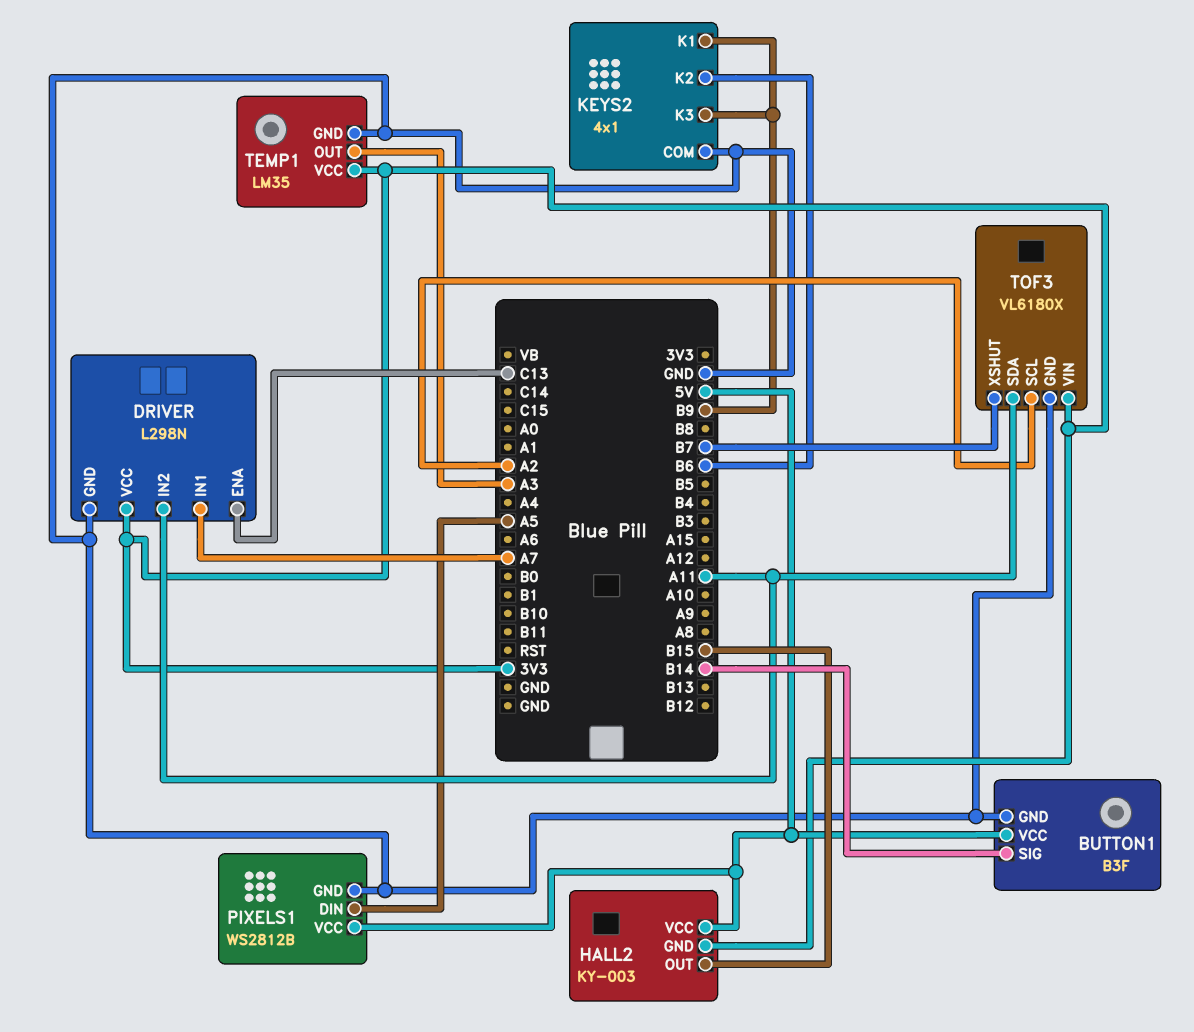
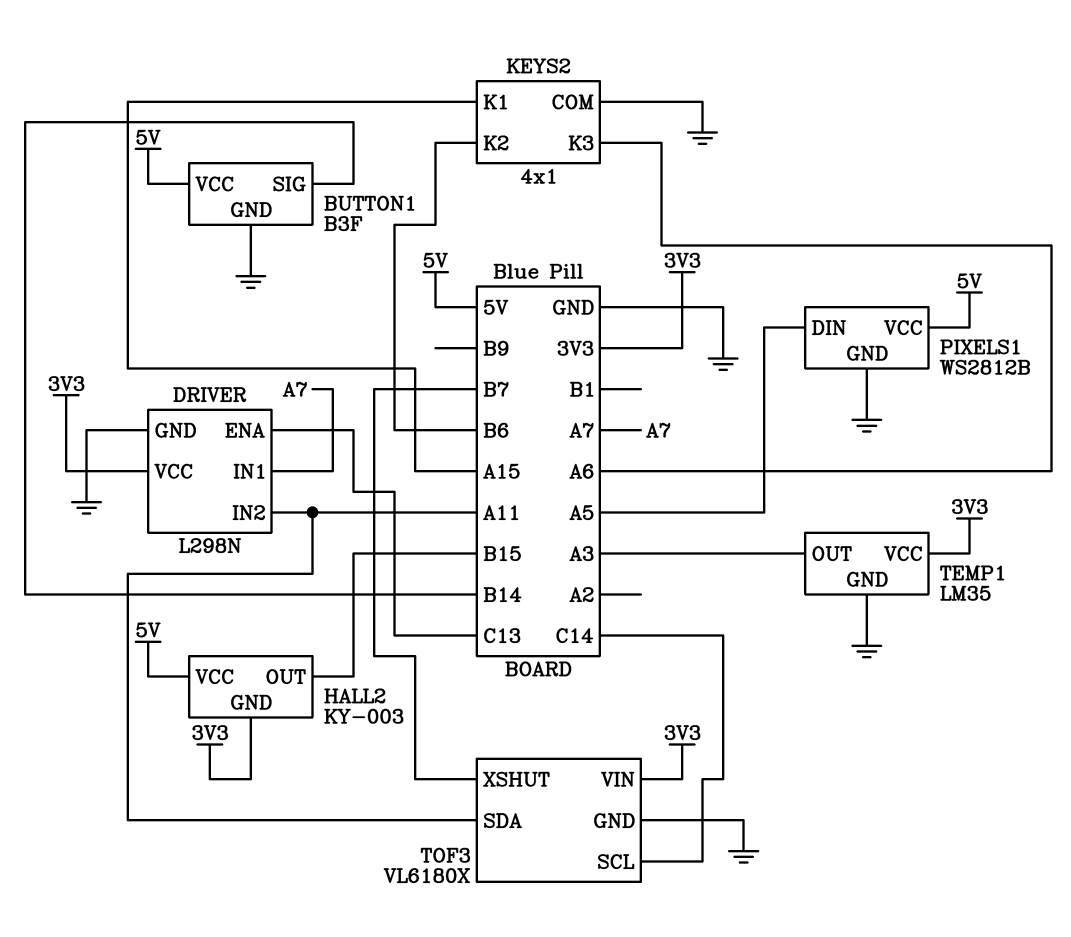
KEYS2 pin K1: B9 -> A15
KEYS2 pin K3: B9 -> A6
TOF3 pin SCL: A2 -> C14

